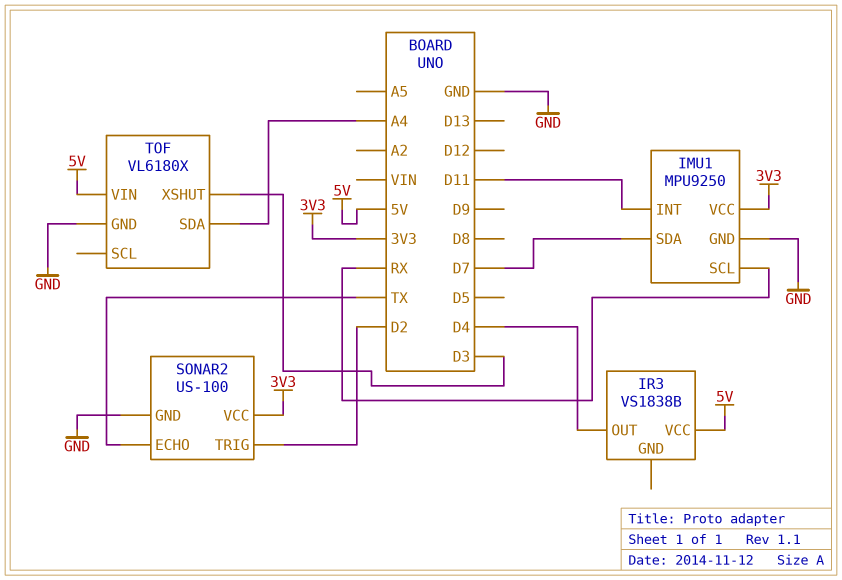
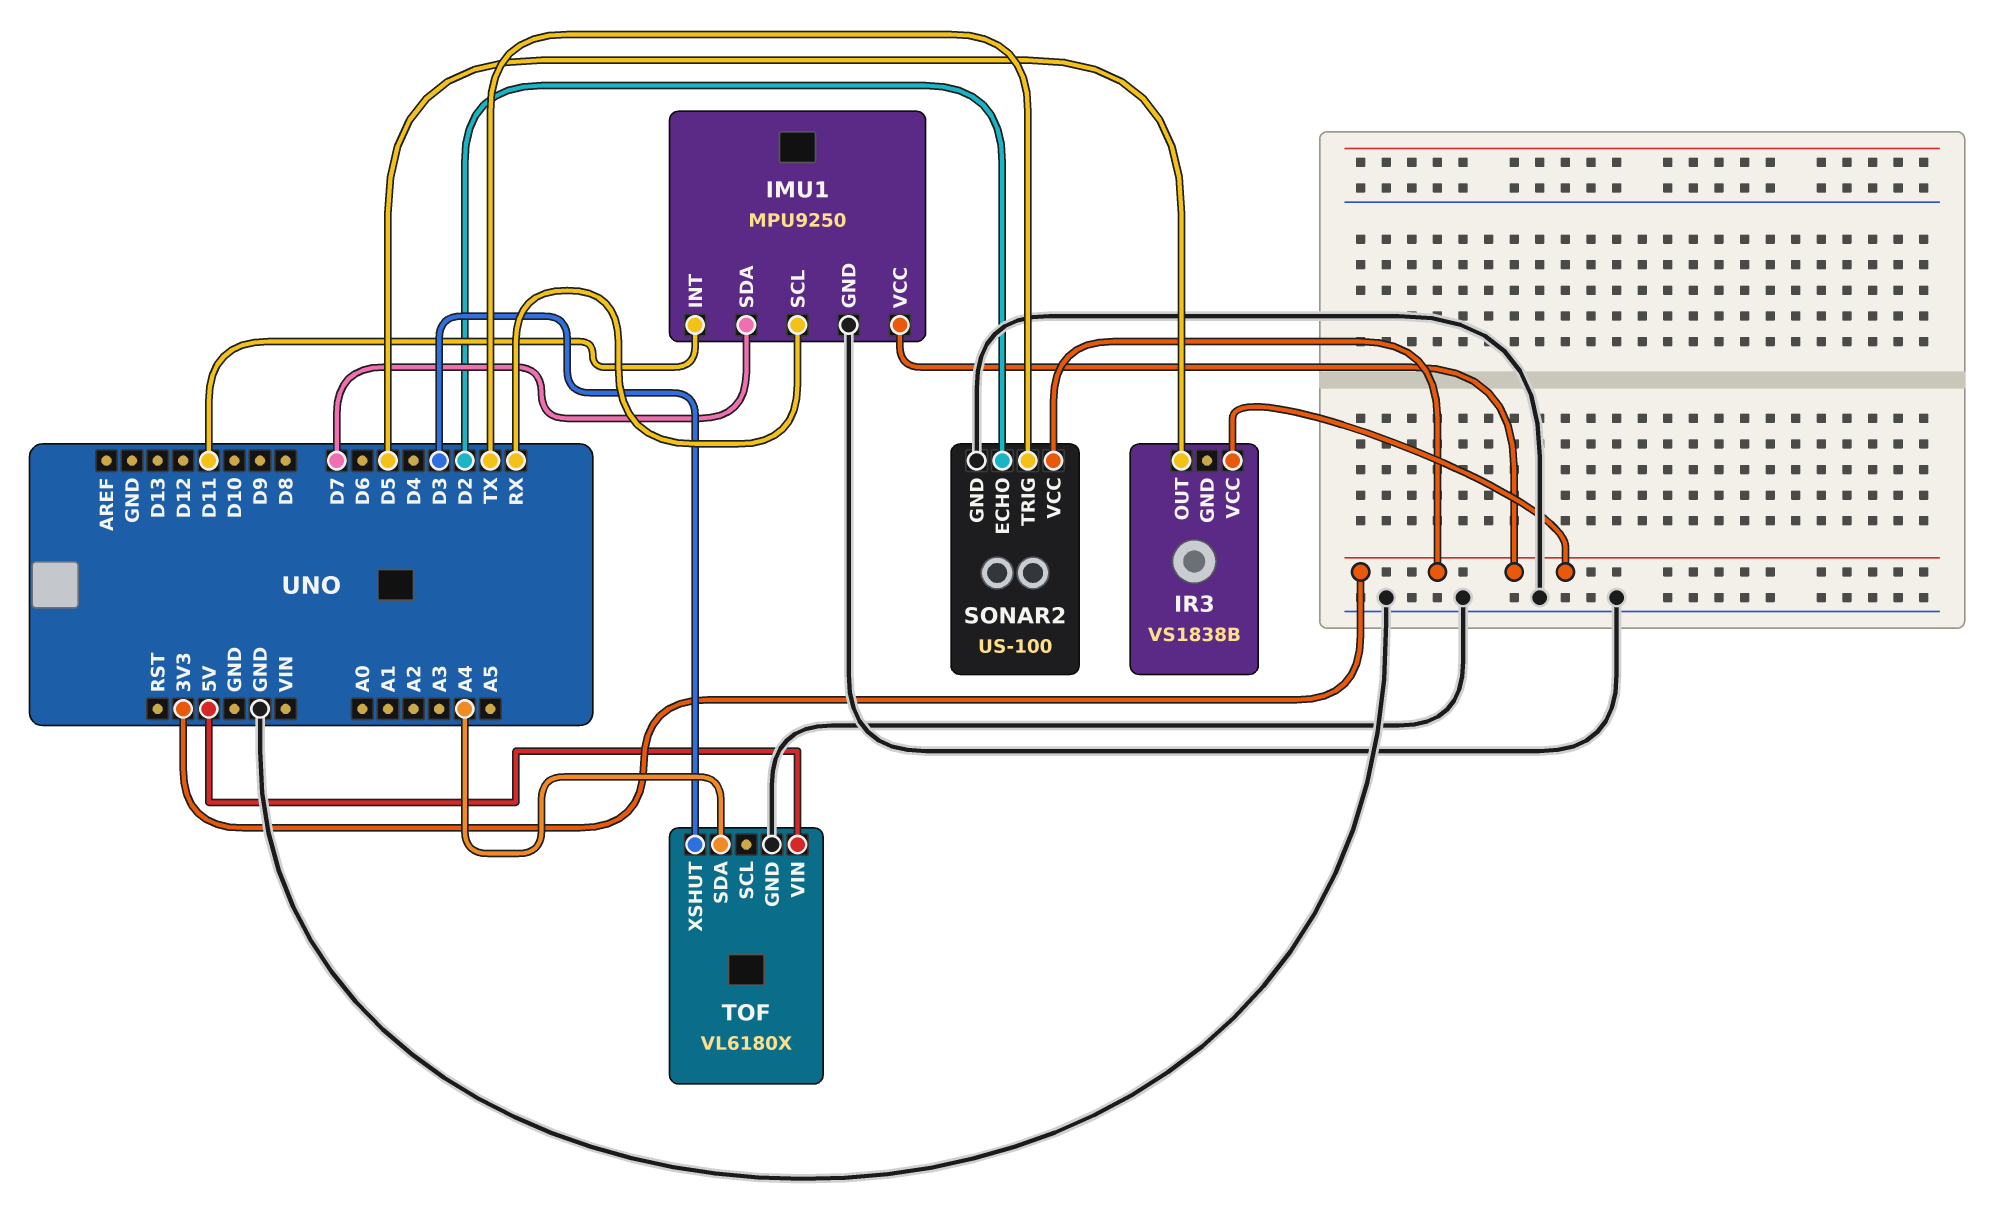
IR3 pin OUT: D4 -> D5
IR3 pin VCC: 5V -> 3V3
SONAR2 pin ECHO: TX -> D2
SONAR2 pin TRIG: D2 -> TX

